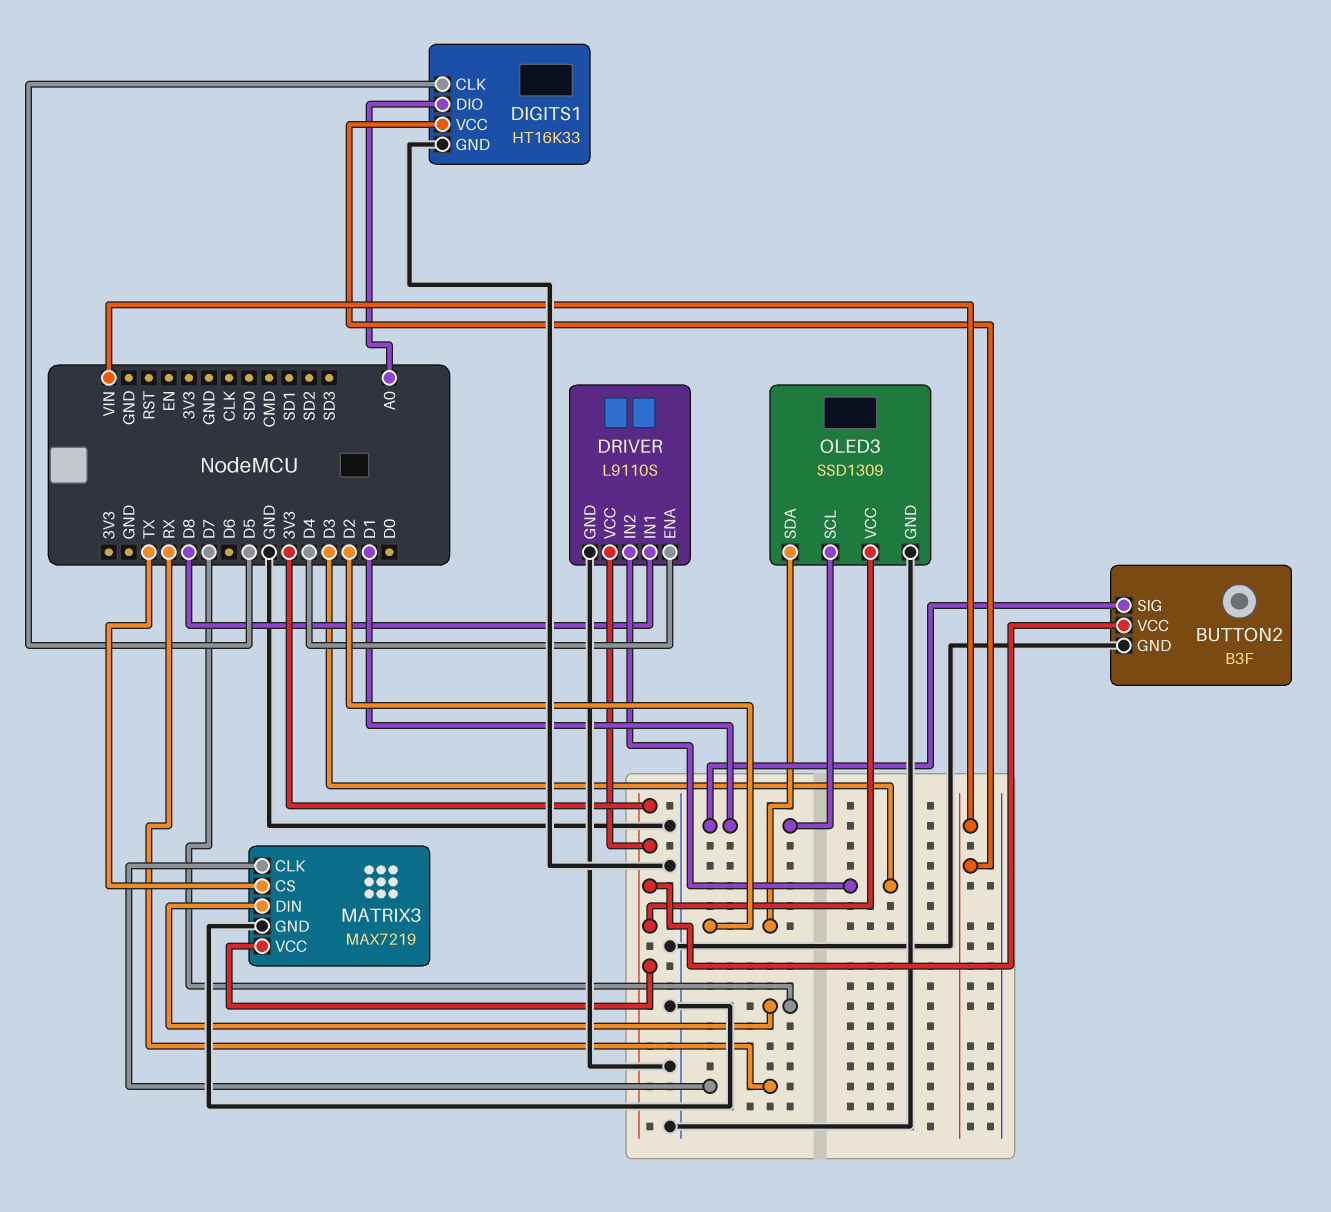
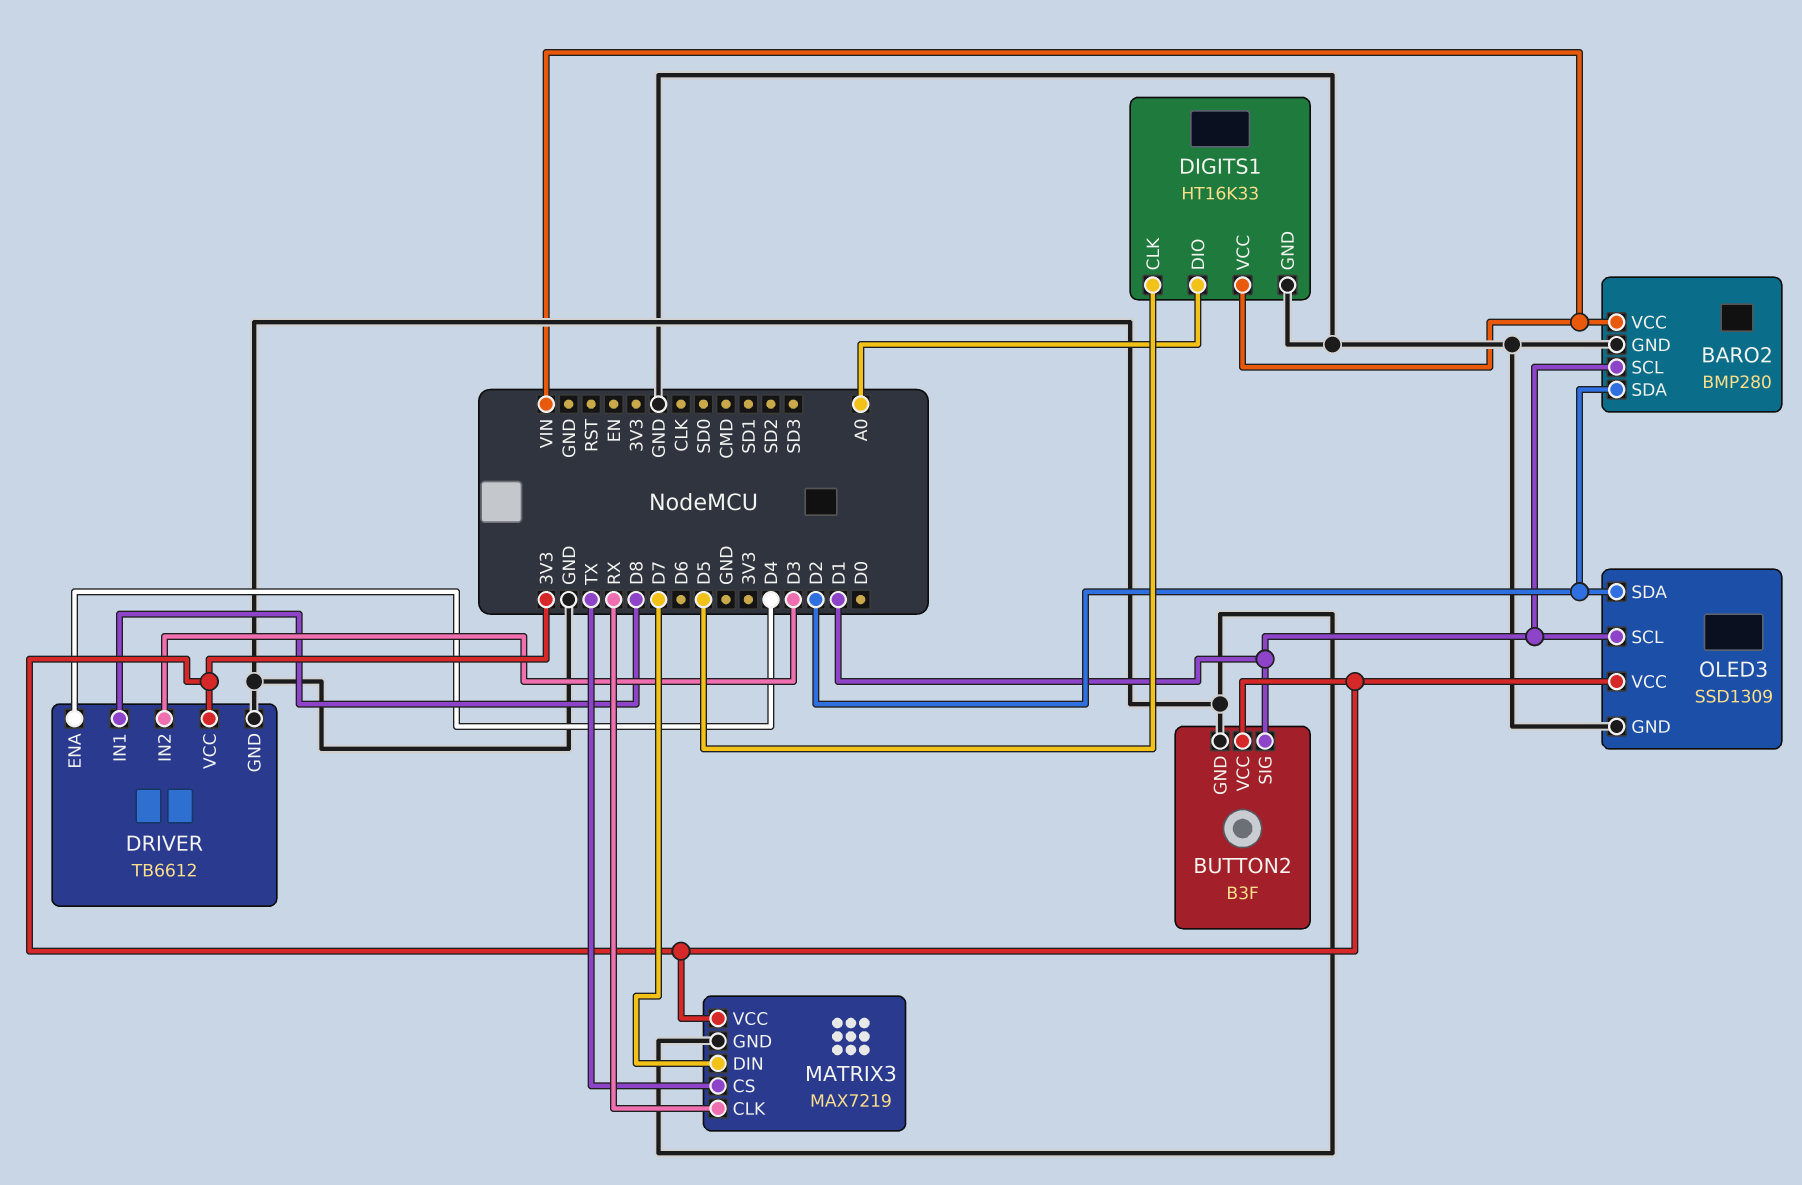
BARO2: none -> BMP280
BARO2 pin GND: none -> GND
BARO2 pin SCL: none -> D1
BARO2 pin SDA: none -> D2
BARO2 pin VCC: none -> VIN
DRIVER: L9110S -> TB6612

